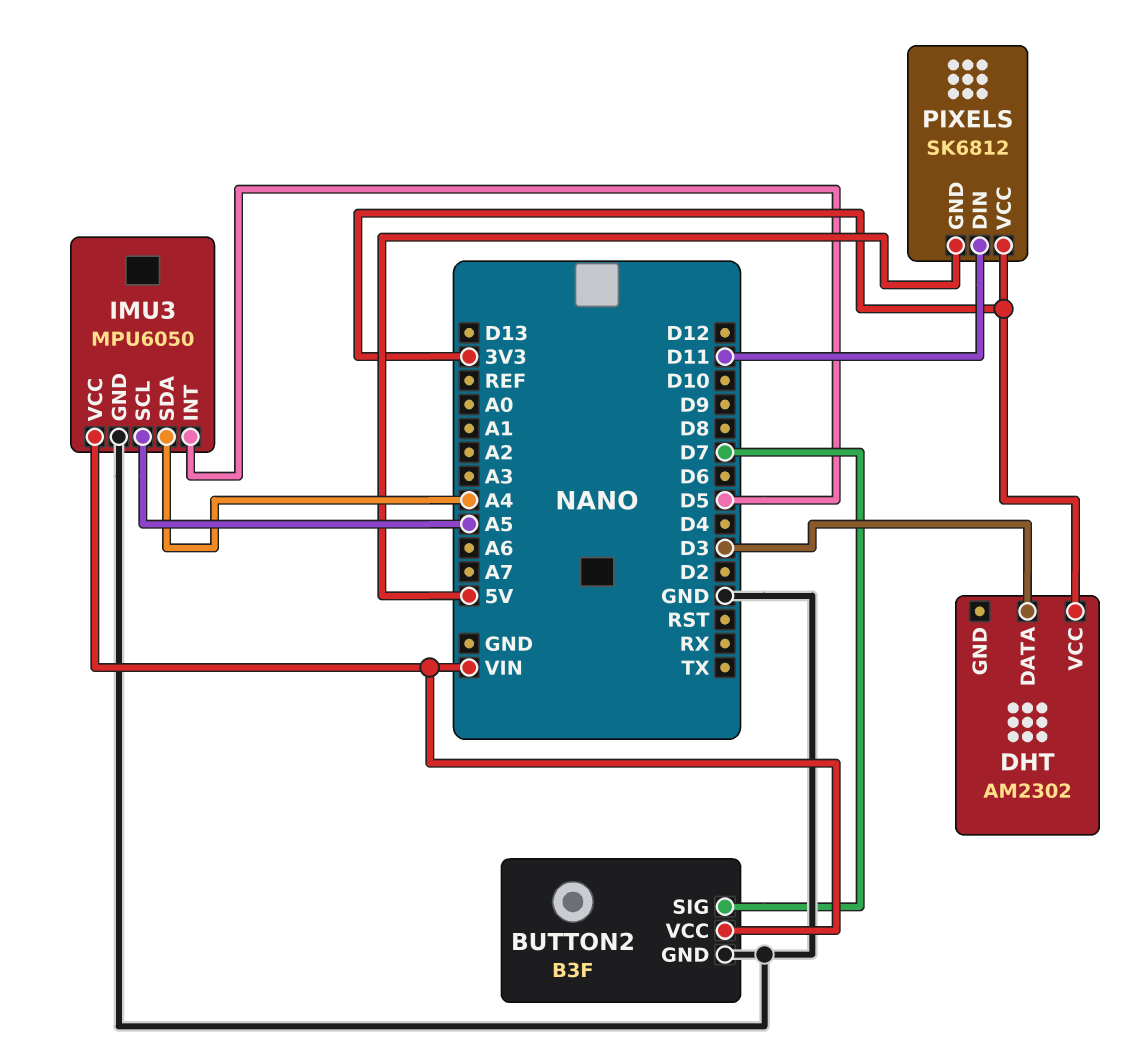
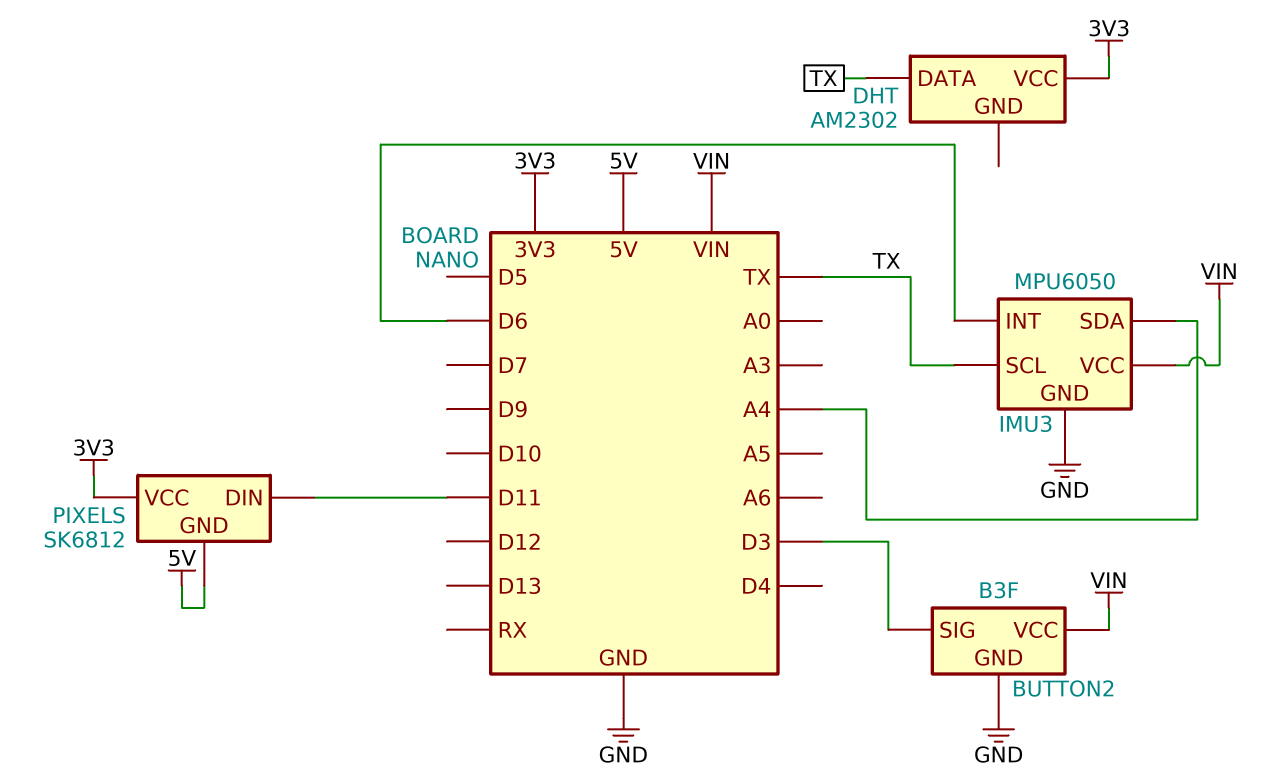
BUTTON2 pin SIG: D7 -> D3
DHT pin DATA: D3 -> TX
IMU3 pin INT: D5 -> D6
IMU3 pin SCL: A5 -> TX

